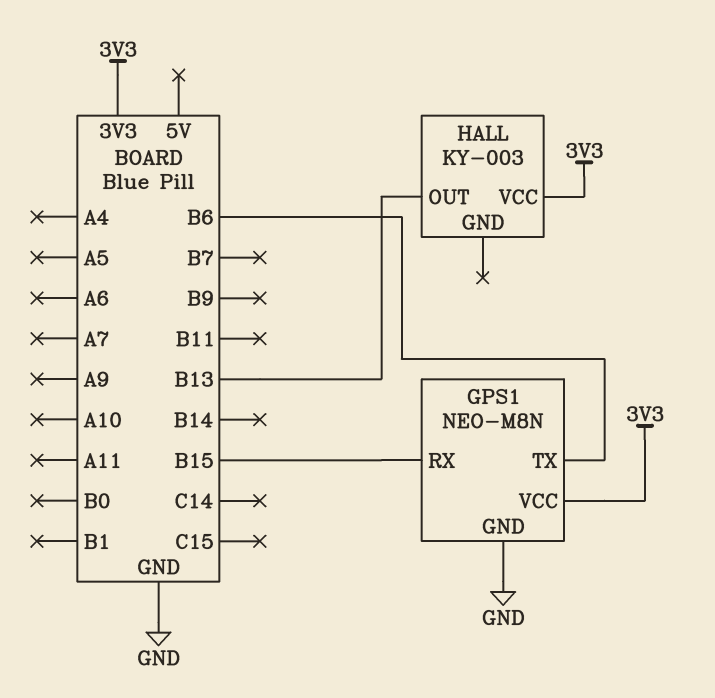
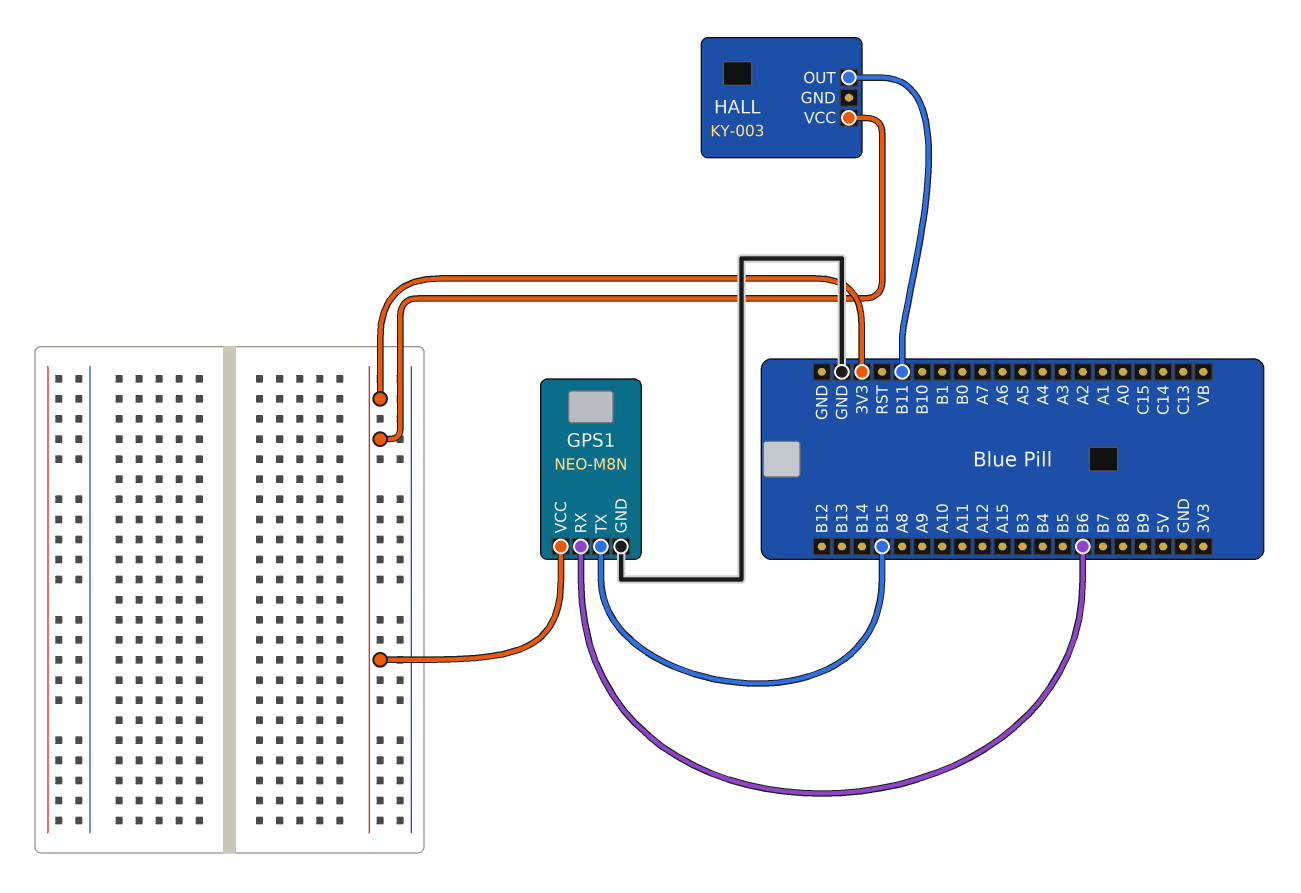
GPS1 pin RX: B15 -> B6
GPS1 pin TX: B6 -> B15
HALL pin OUT: B13 -> B11

